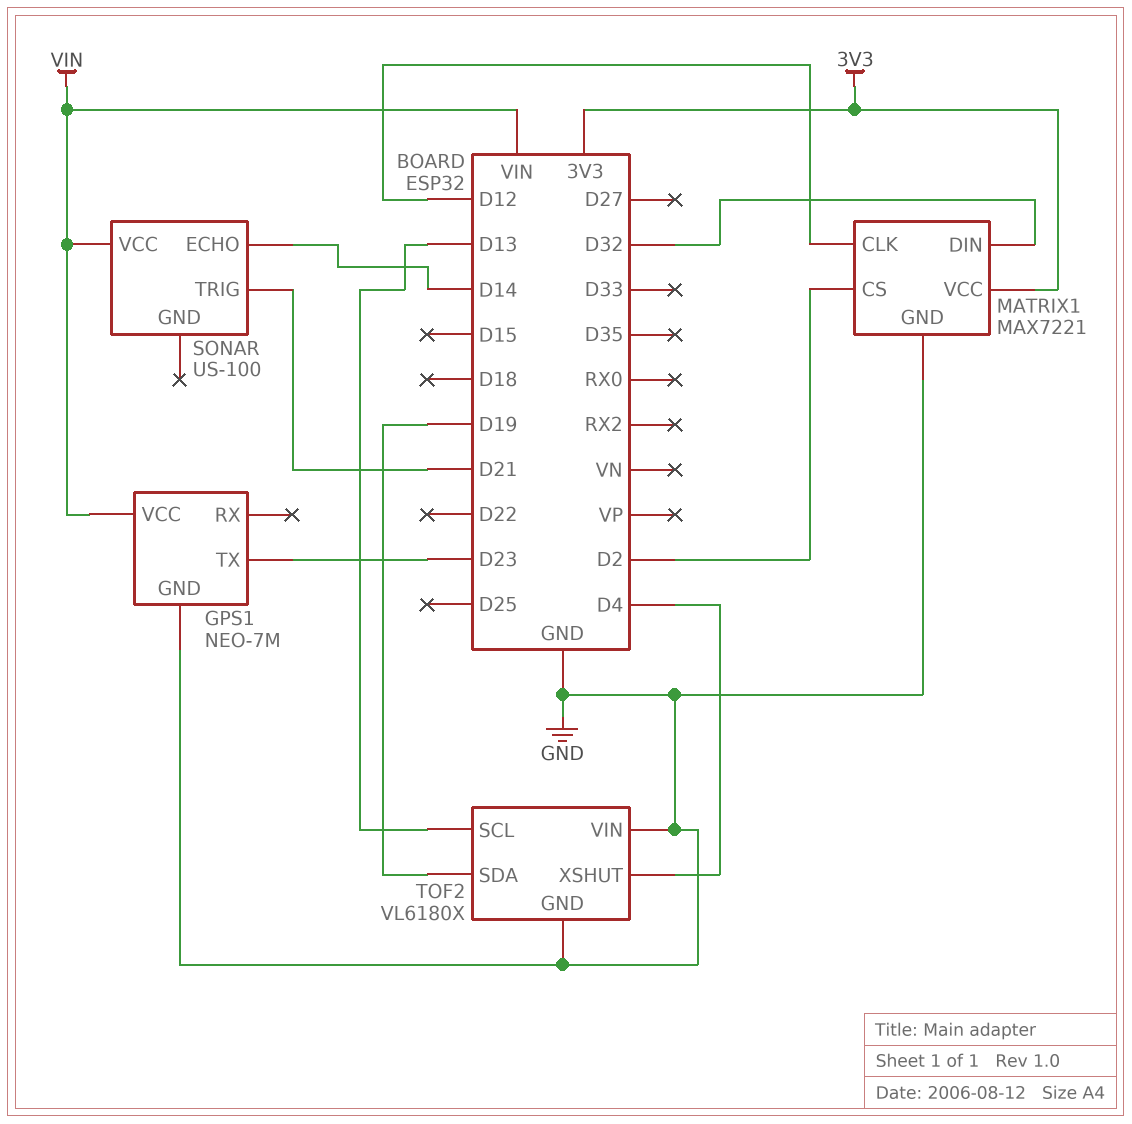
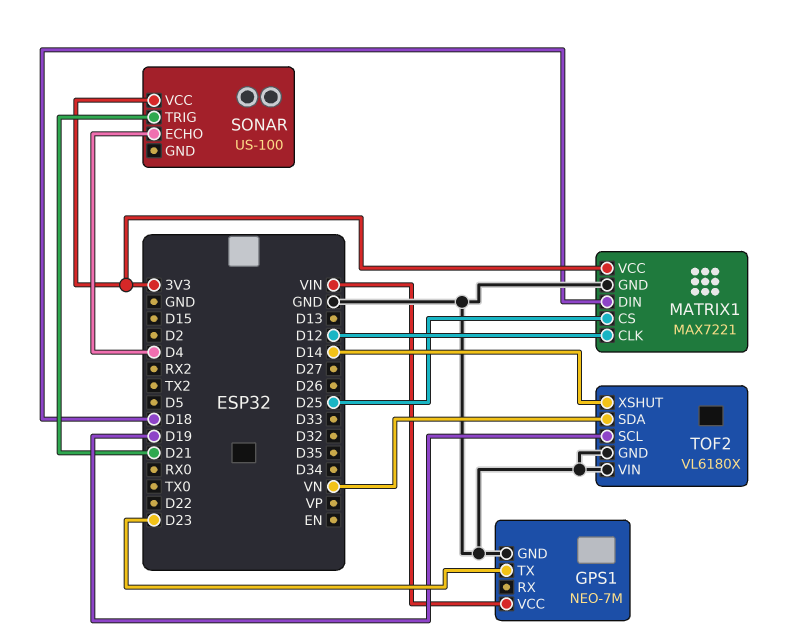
MATRIX1 pin CS: D2 -> D25
MATRIX1 pin DIN: D32 -> D18
SONAR pin ECHO: D14 -> D4
SONAR pin VCC: VIN -> 3V3
TOF2 pin SCL: D13 -> D19
TOF2 pin SDA: D19 -> VN
TOF2 pin XSHUT: D4 -> D14

